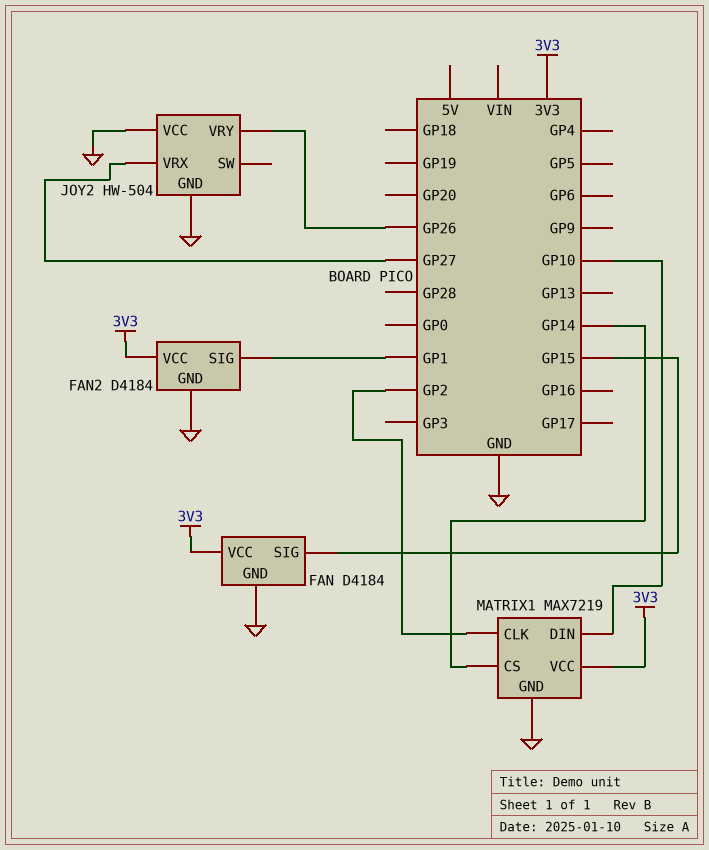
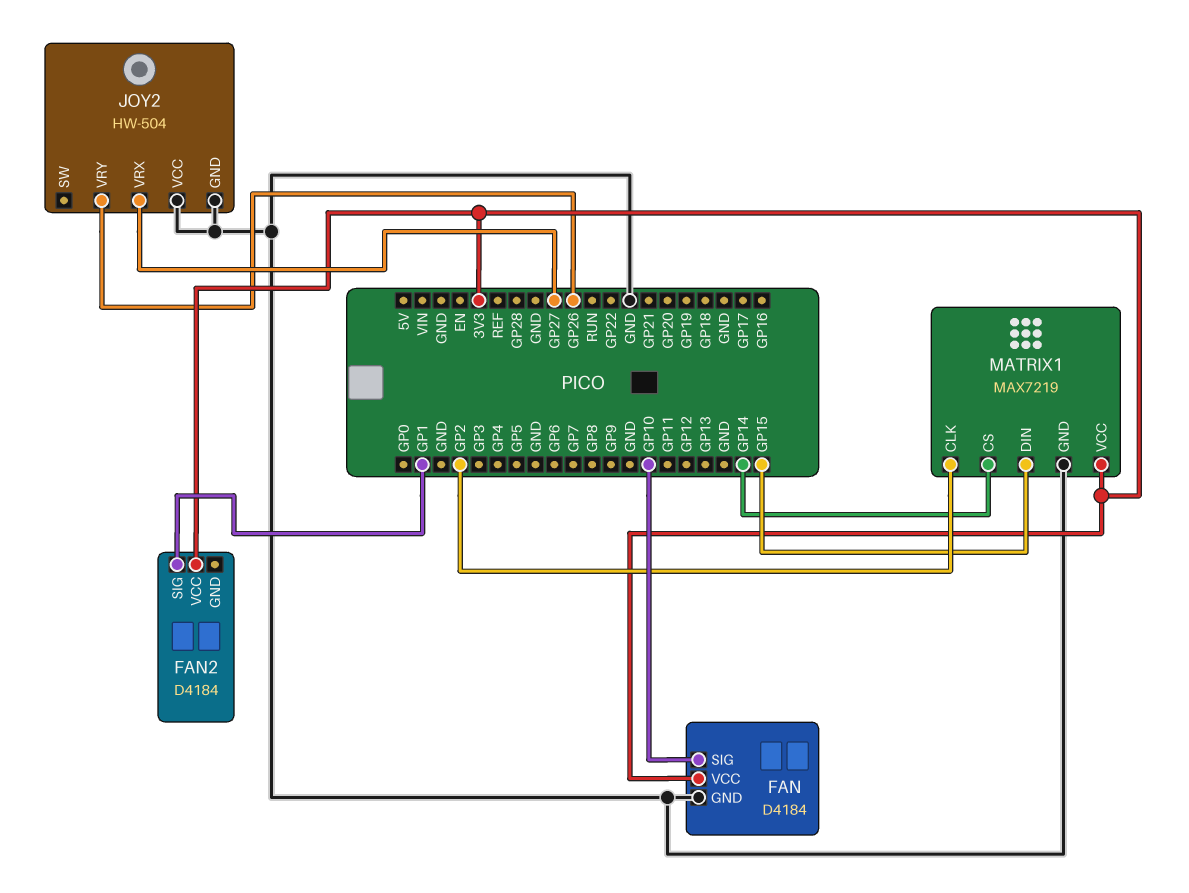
FAN pin SIG: GP15 -> GP10
FAN2 pin GND: GND -> none
MATRIX1 pin DIN: GP10 -> GP15

